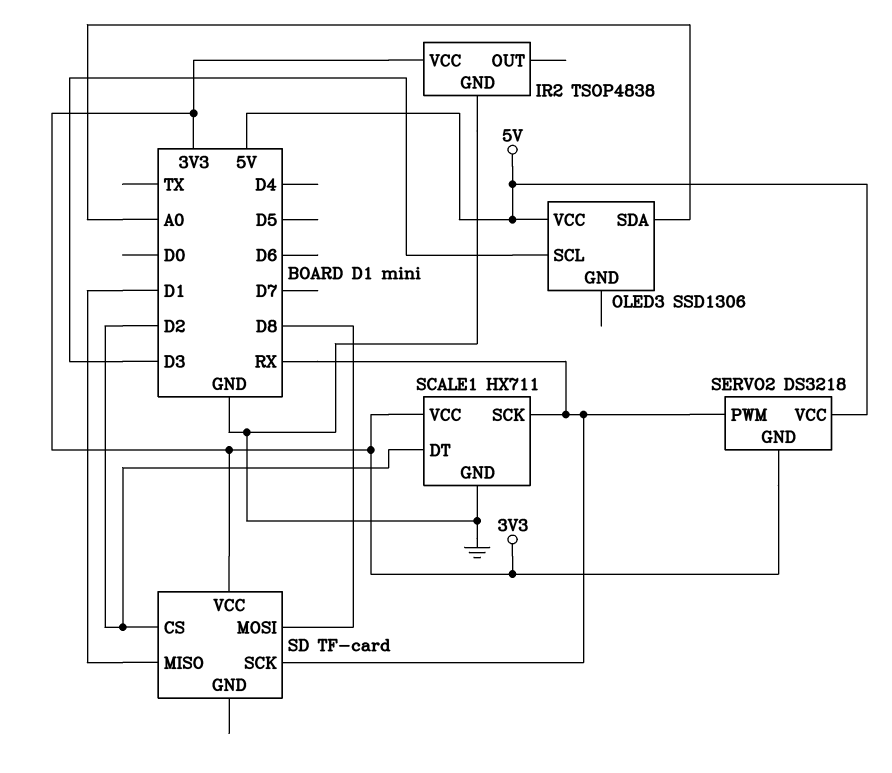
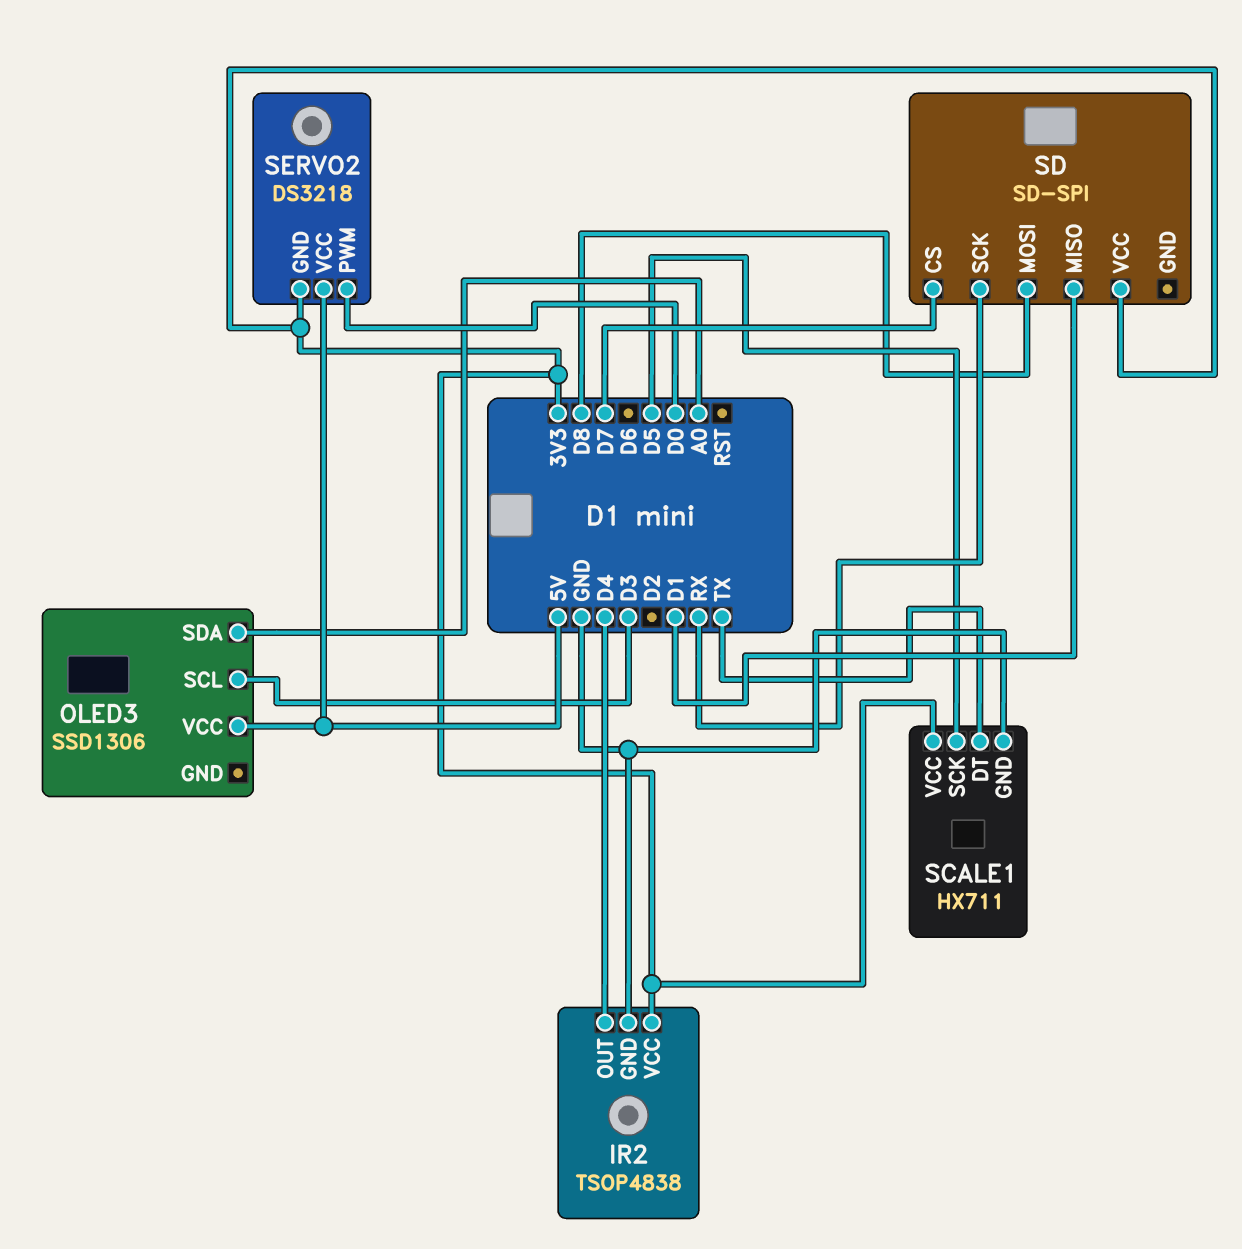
IR2 pin OUT: none -> D4
SCALE1 pin DT: D2 -> TX
SCALE1 pin SCK: RX -> D5
SD: TF-card -> SD-SPI
SD pin CS: D2 -> D7
SERVO2 pin PWM: RX -> D0

